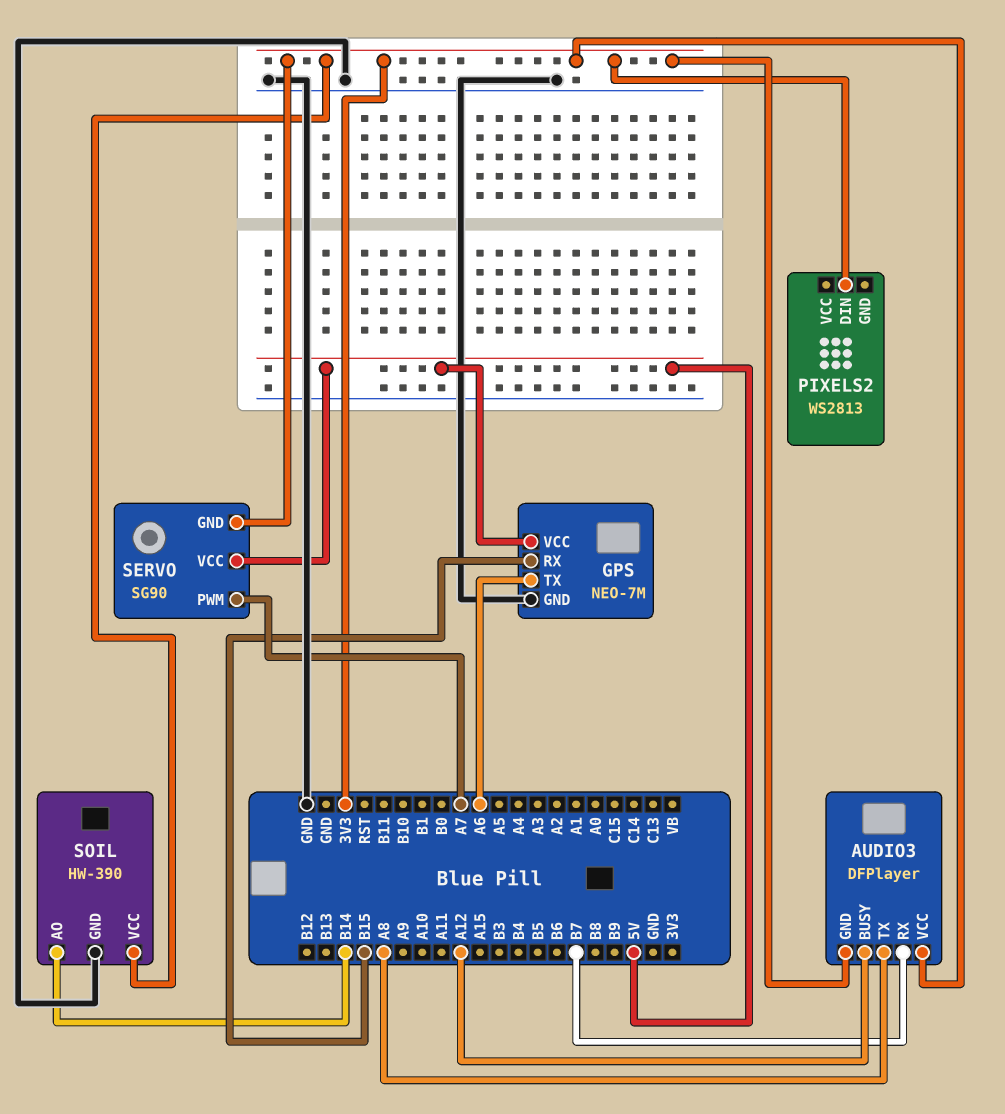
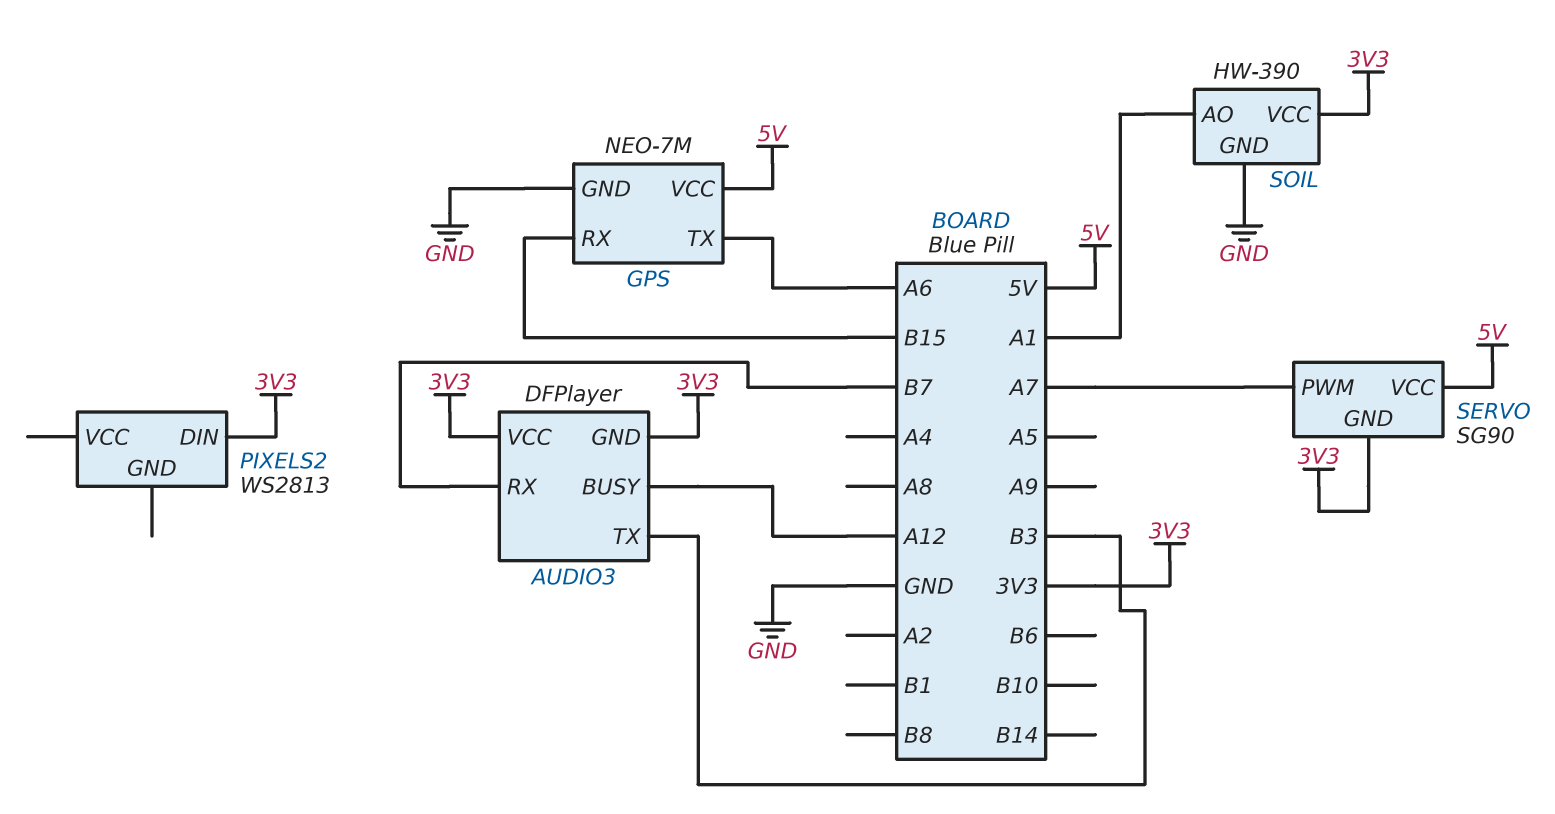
AUDIO3 pin TX: A8 -> B3
SOIL pin AO: B14 -> A1

